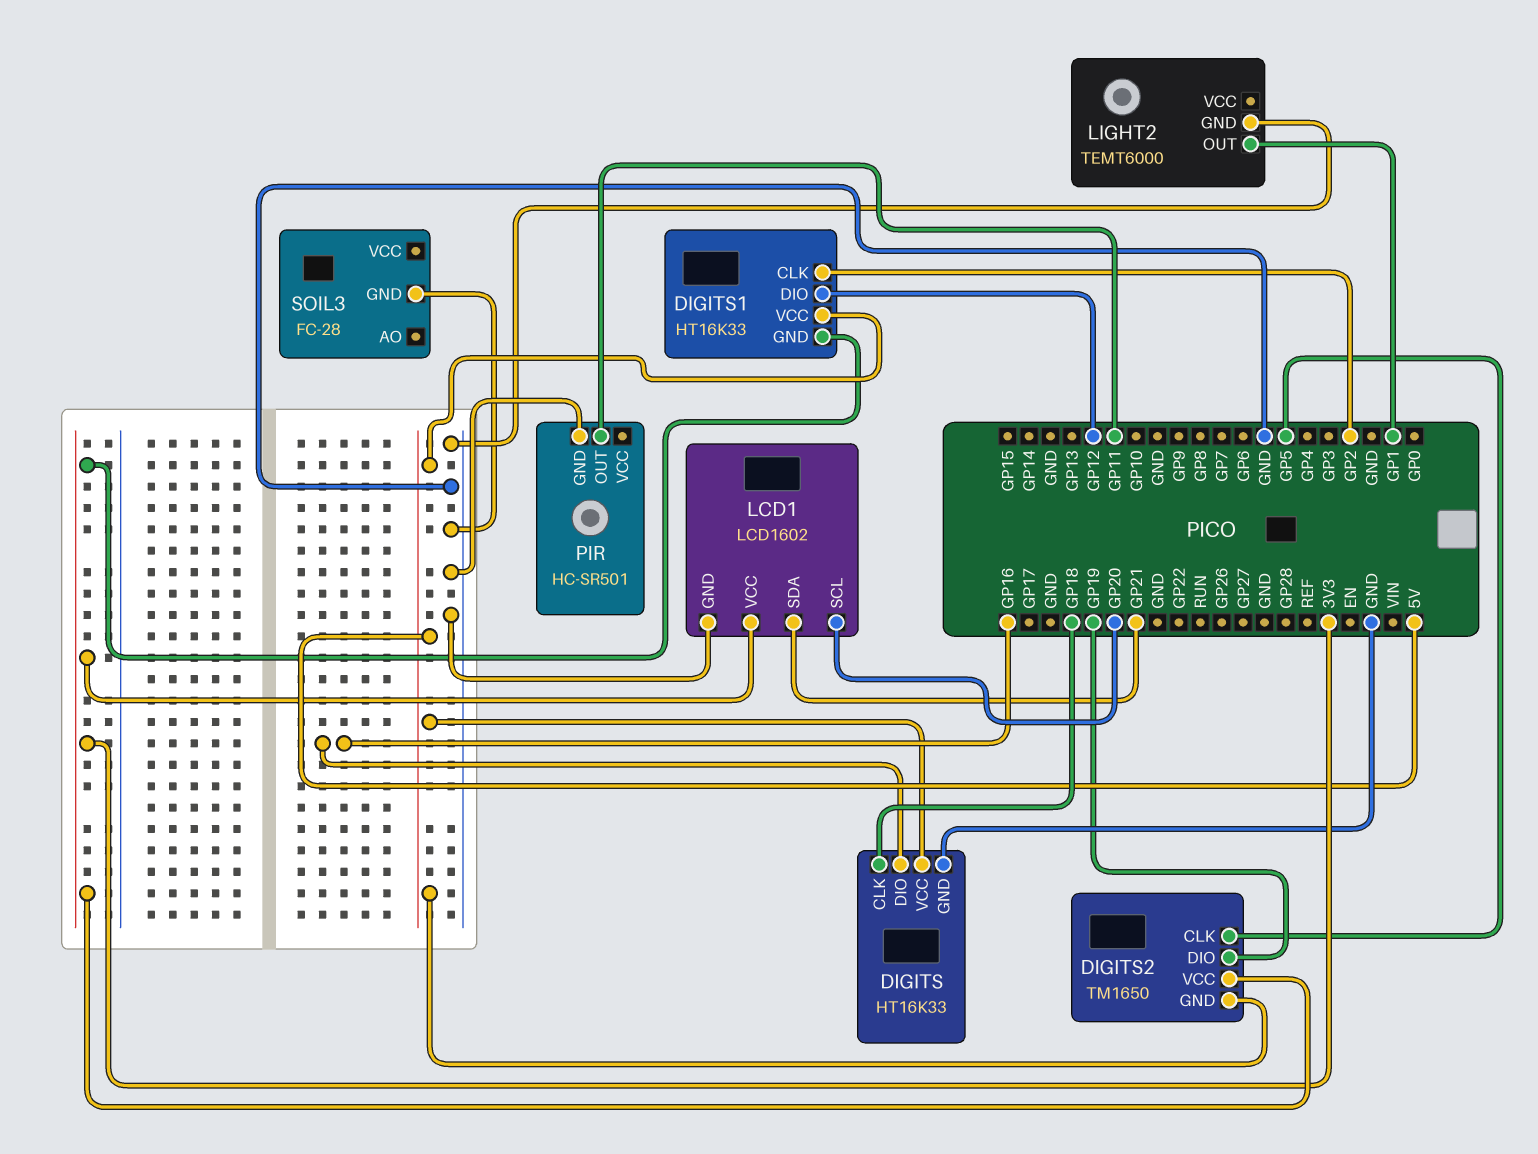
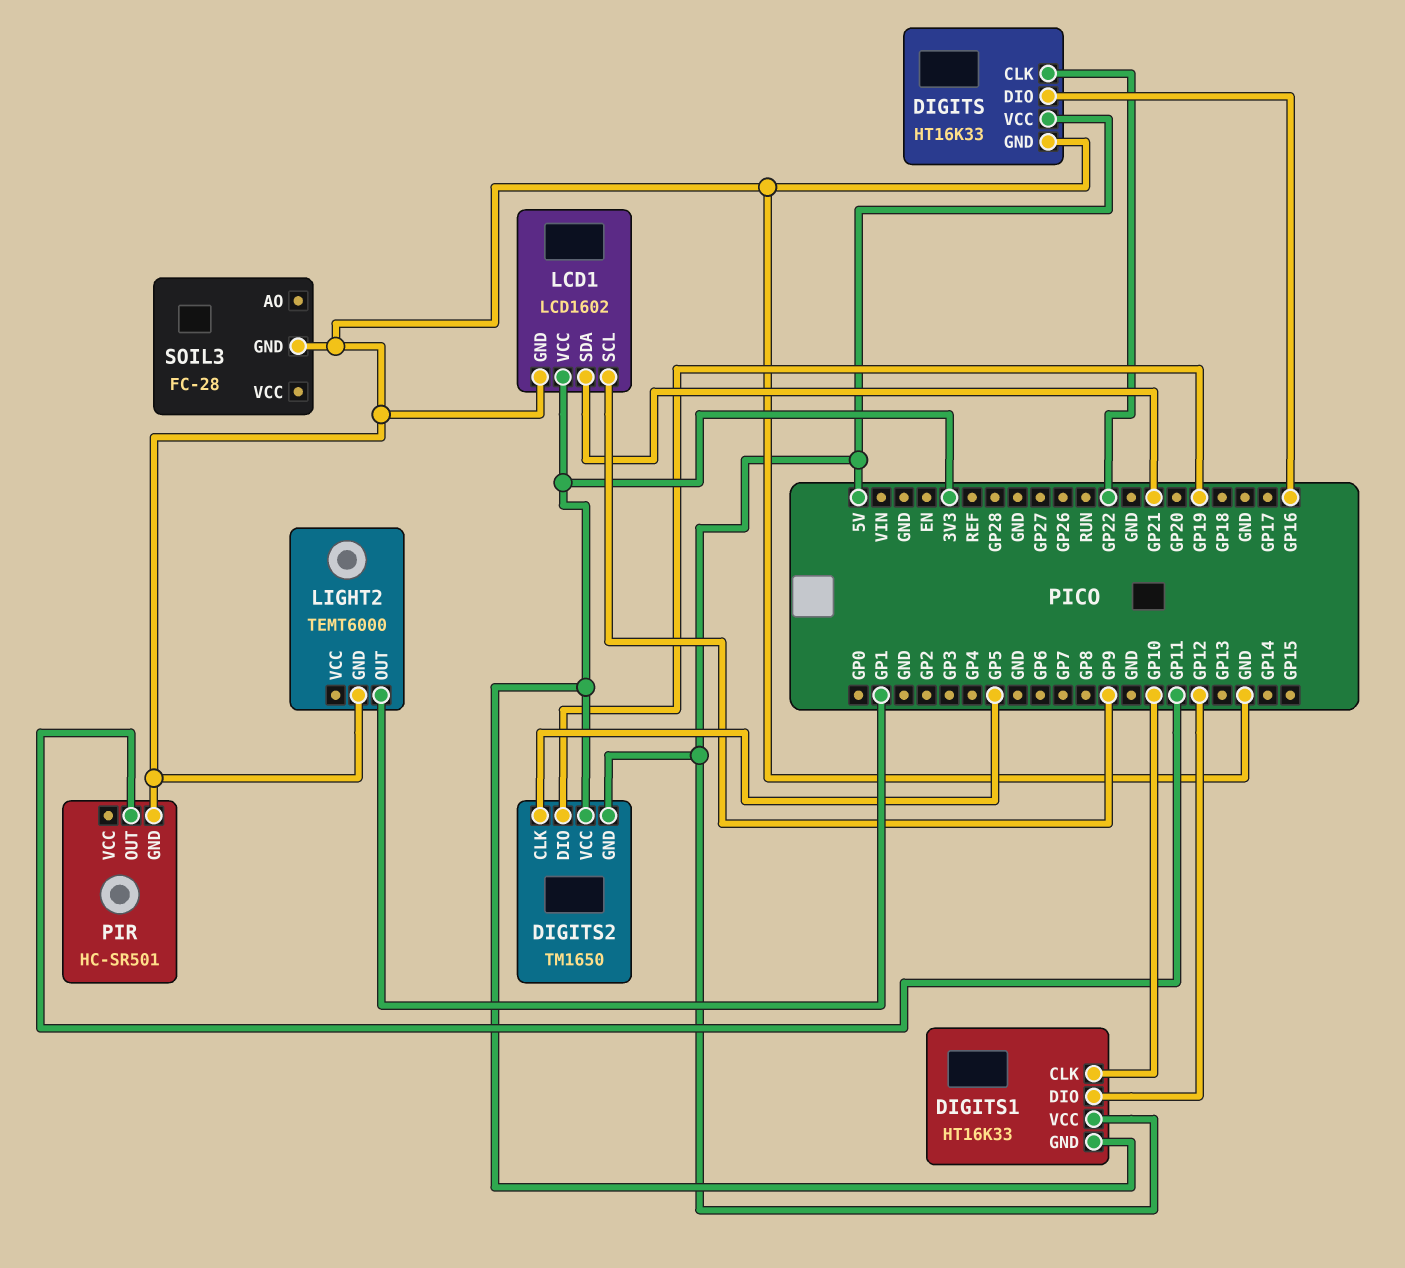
DIGITS pin CLK: GP18 -> GP22
DIGITS1 pin CLK: GP2 -> GP10
LCD1 pin SCL: GP20 -> GP9

